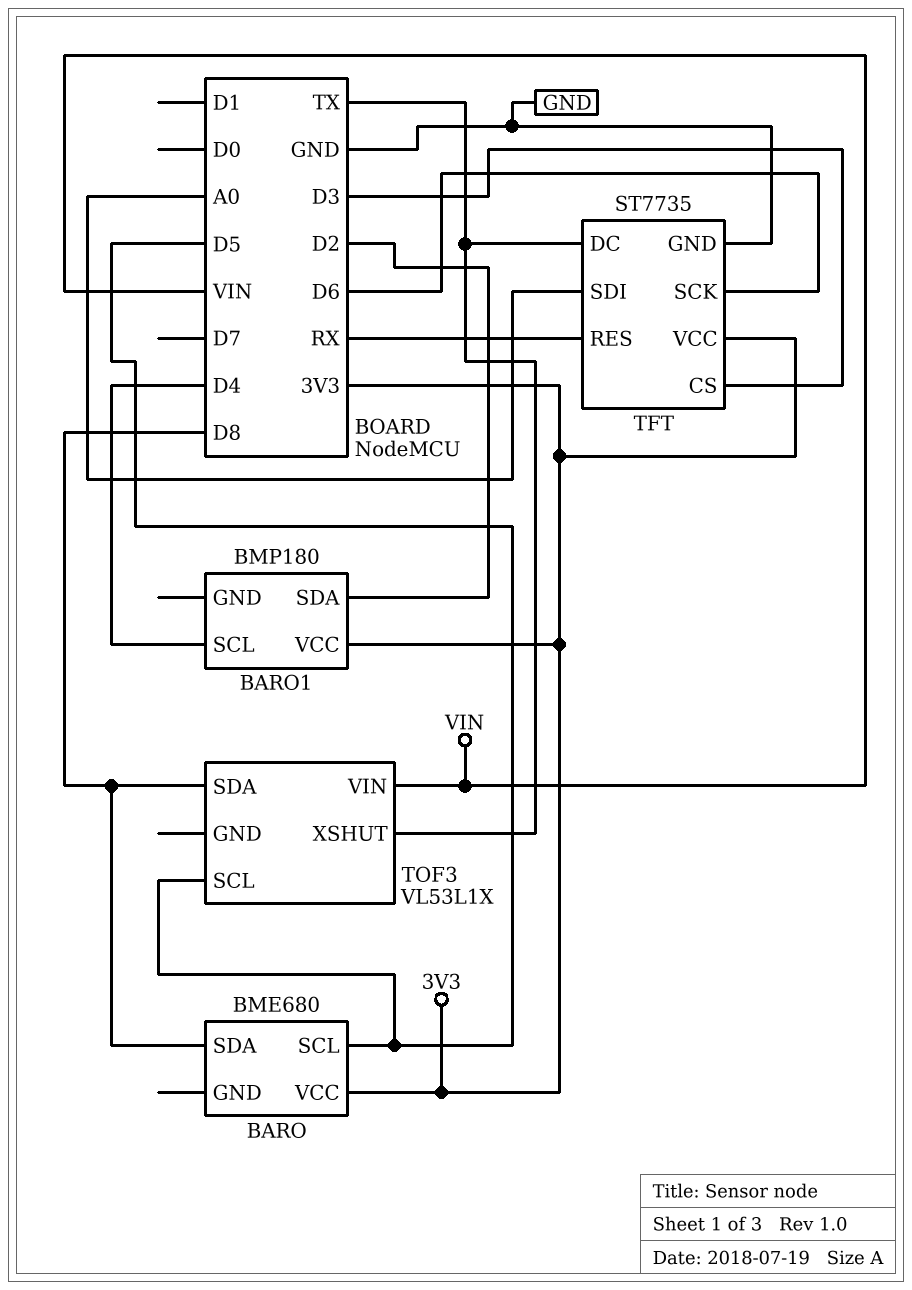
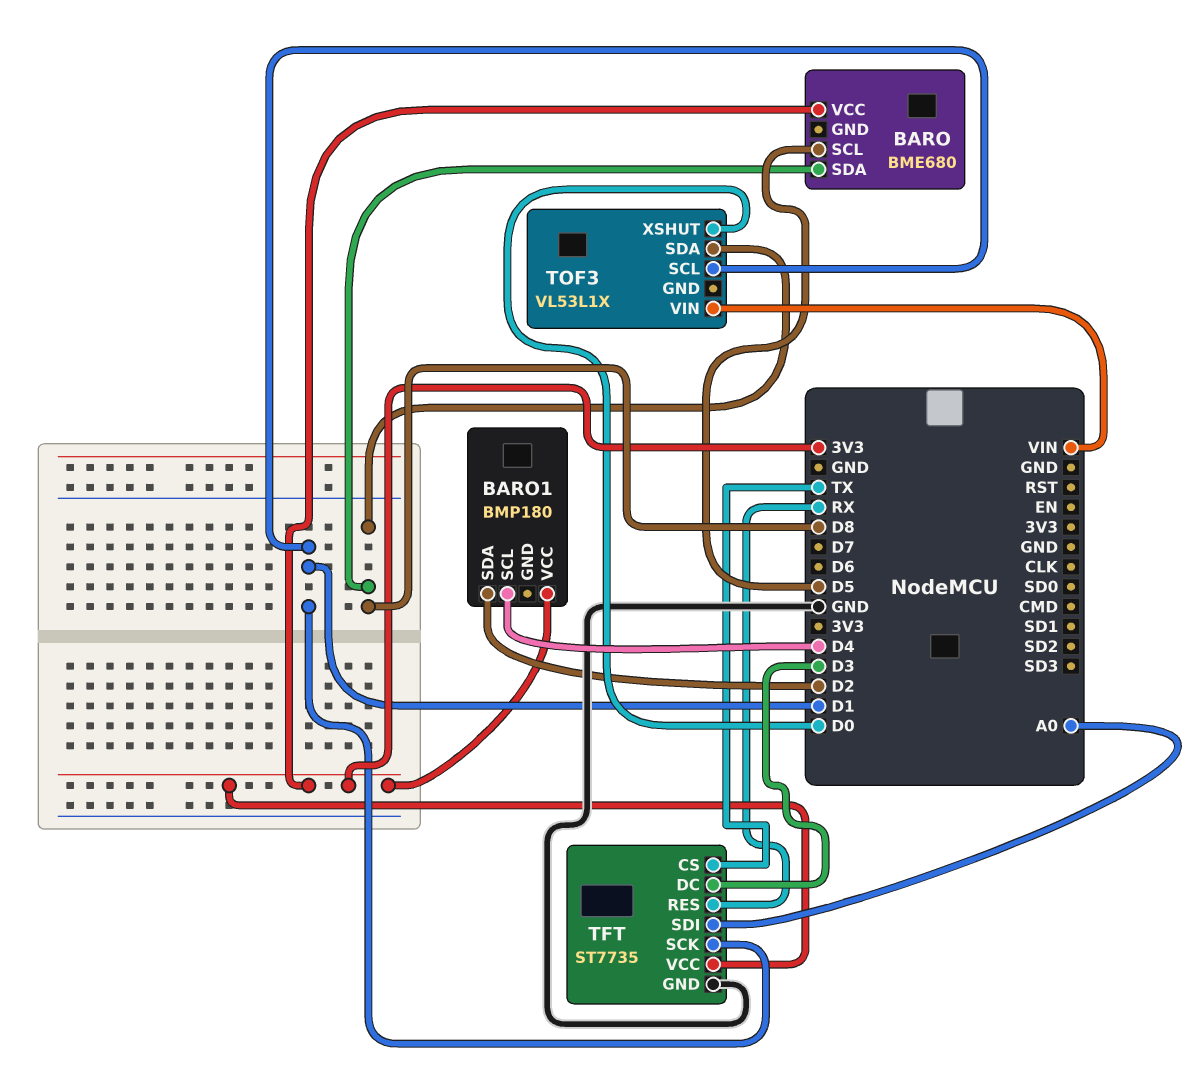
TFT pin CS: D3 -> TX
TFT pin DC: TX -> D3
TFT pin SCK: D6 -> D1
TOF3 pin SCL: D5 -> D1
TOF3 pin XSHUT: TX -> D0

